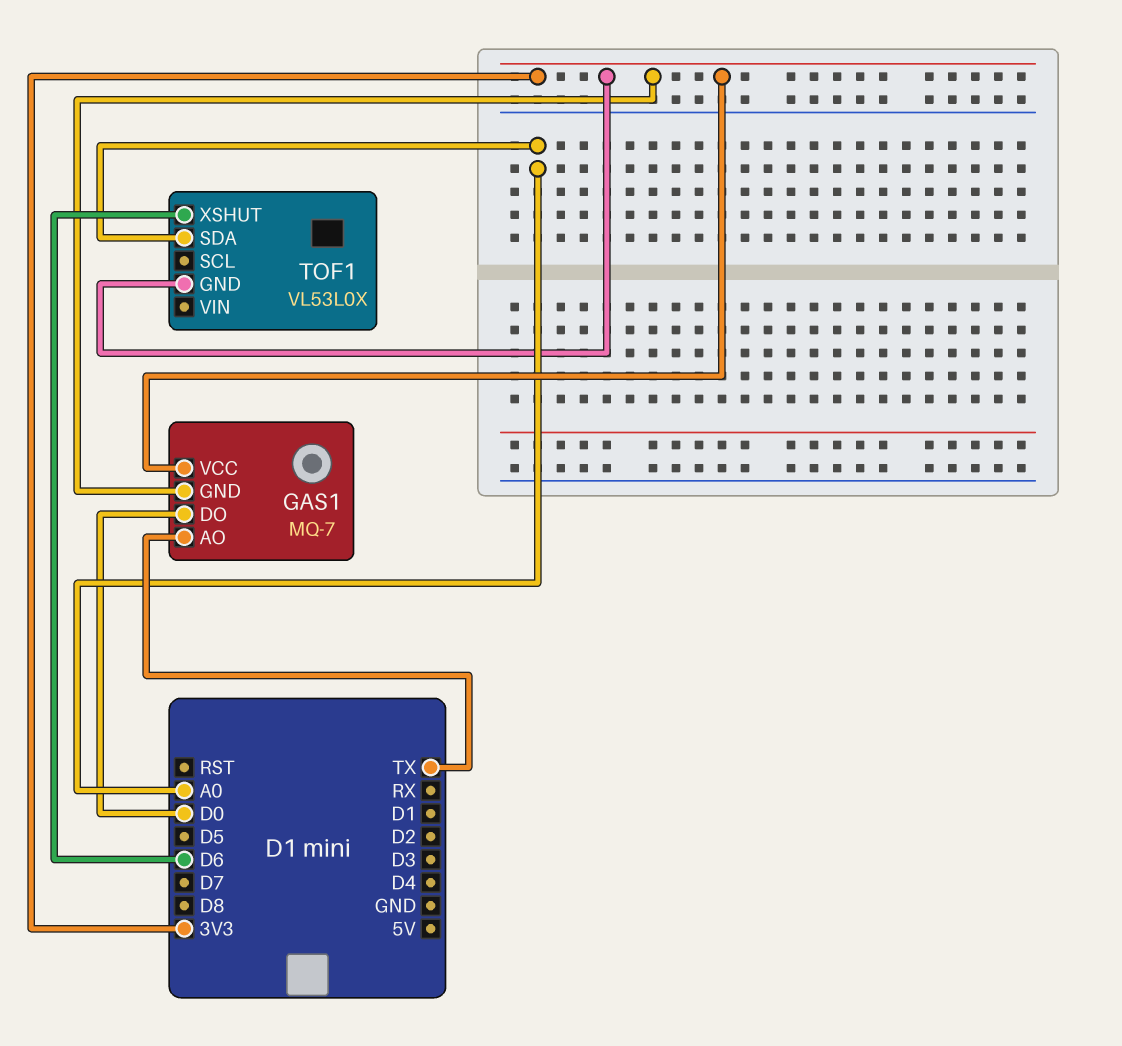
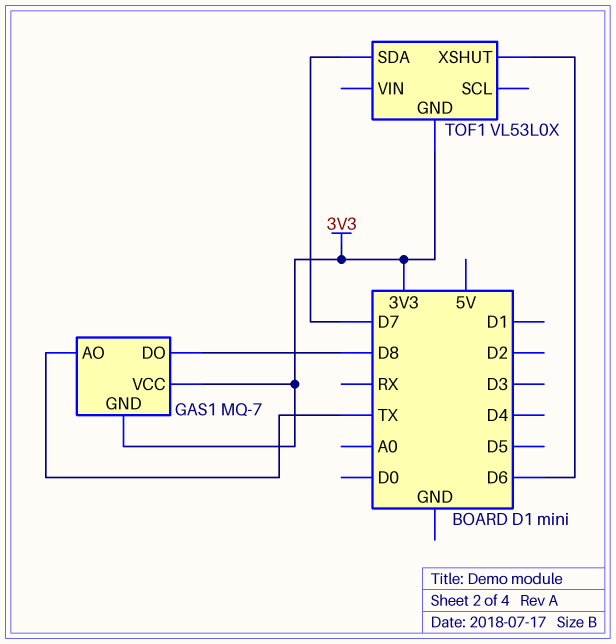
GAS1 pin DO: D0 -> D8
TOF1 pin SDA: A0 -> D7

